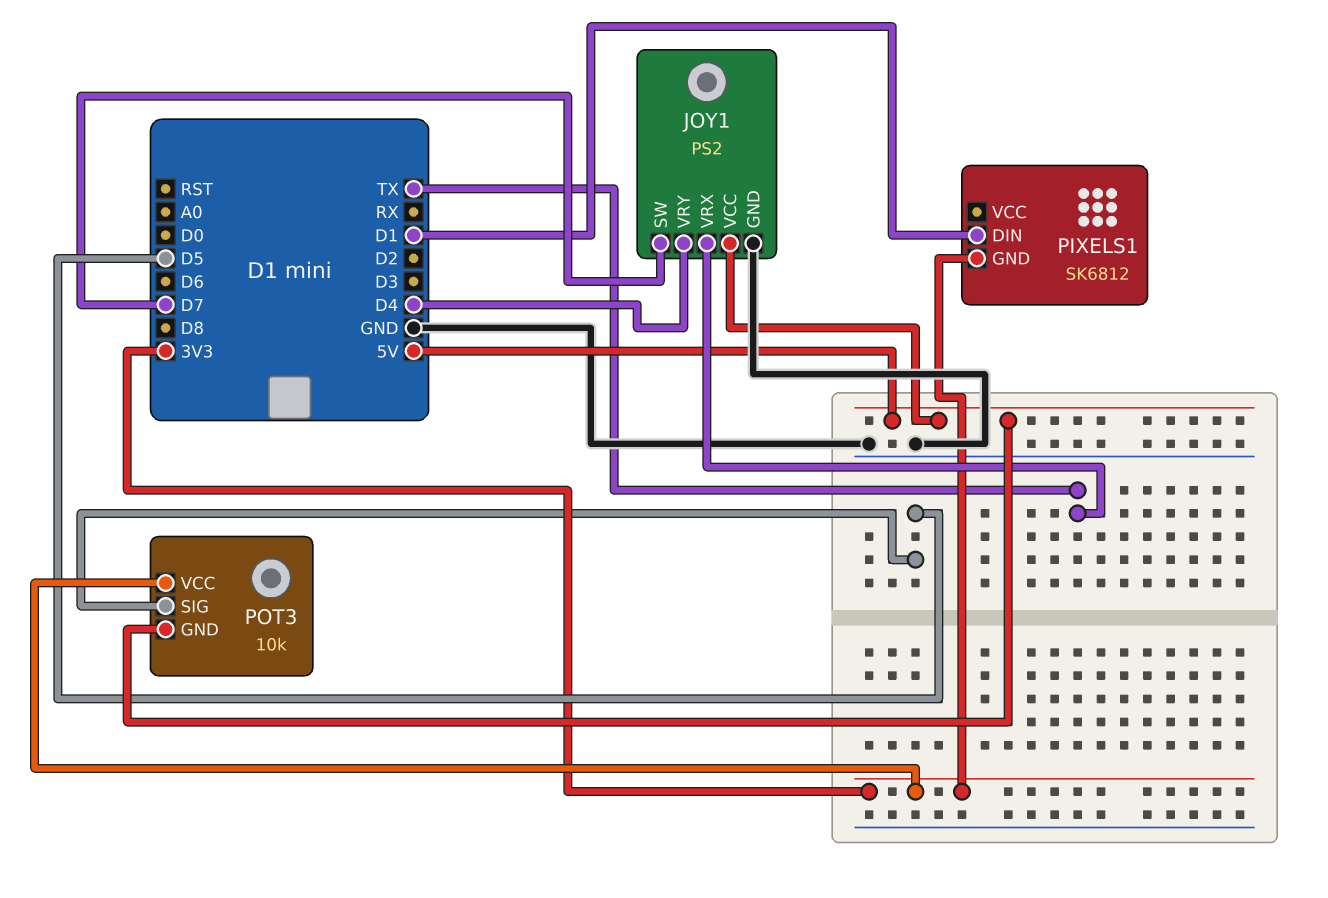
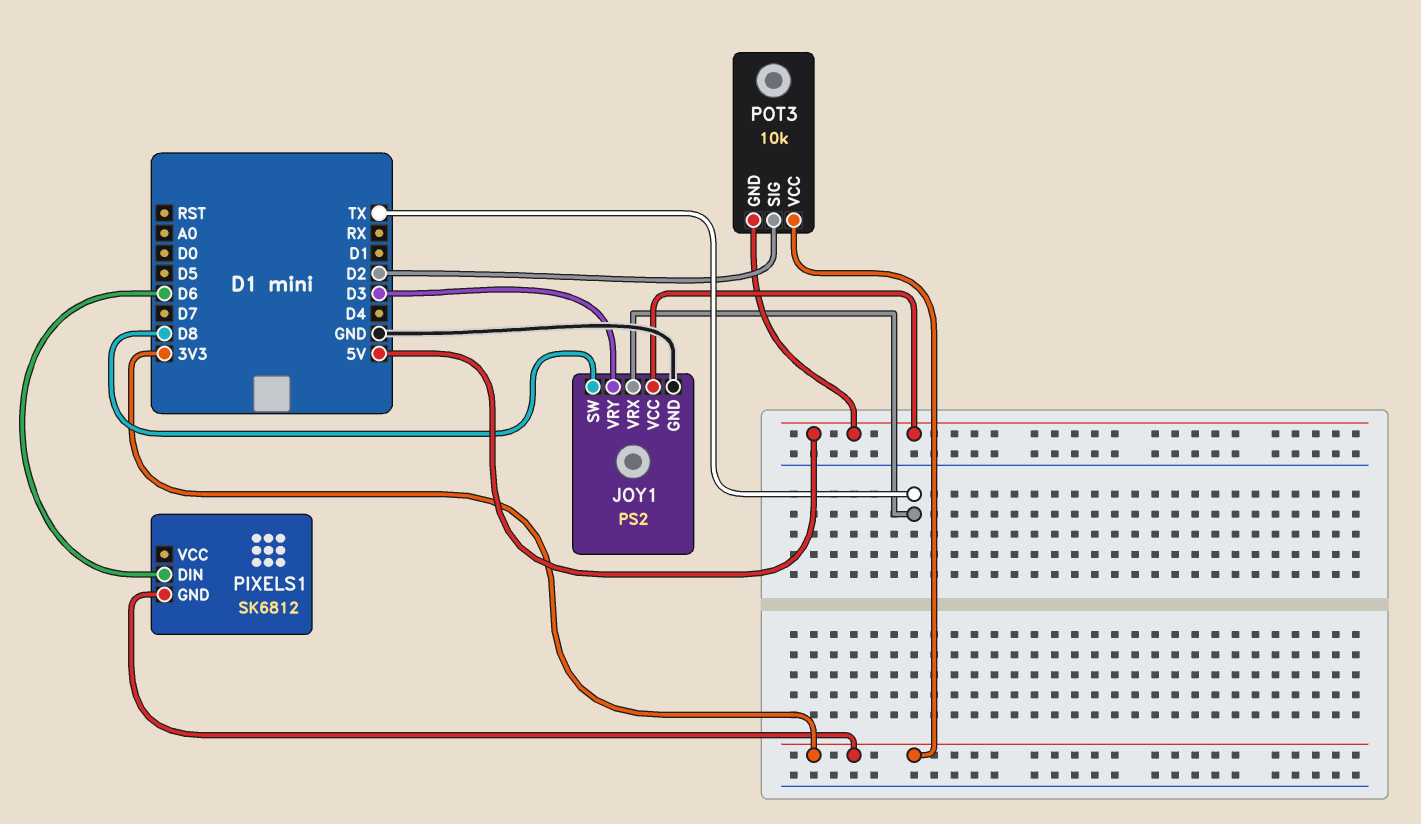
JOY1 pin SW: D7 -> D8
JOY1 pin VRY: D4 -> D3
PIXELS1 pin DIN: D1 -> D6
POT3 pin SIG: D5 -> D2

